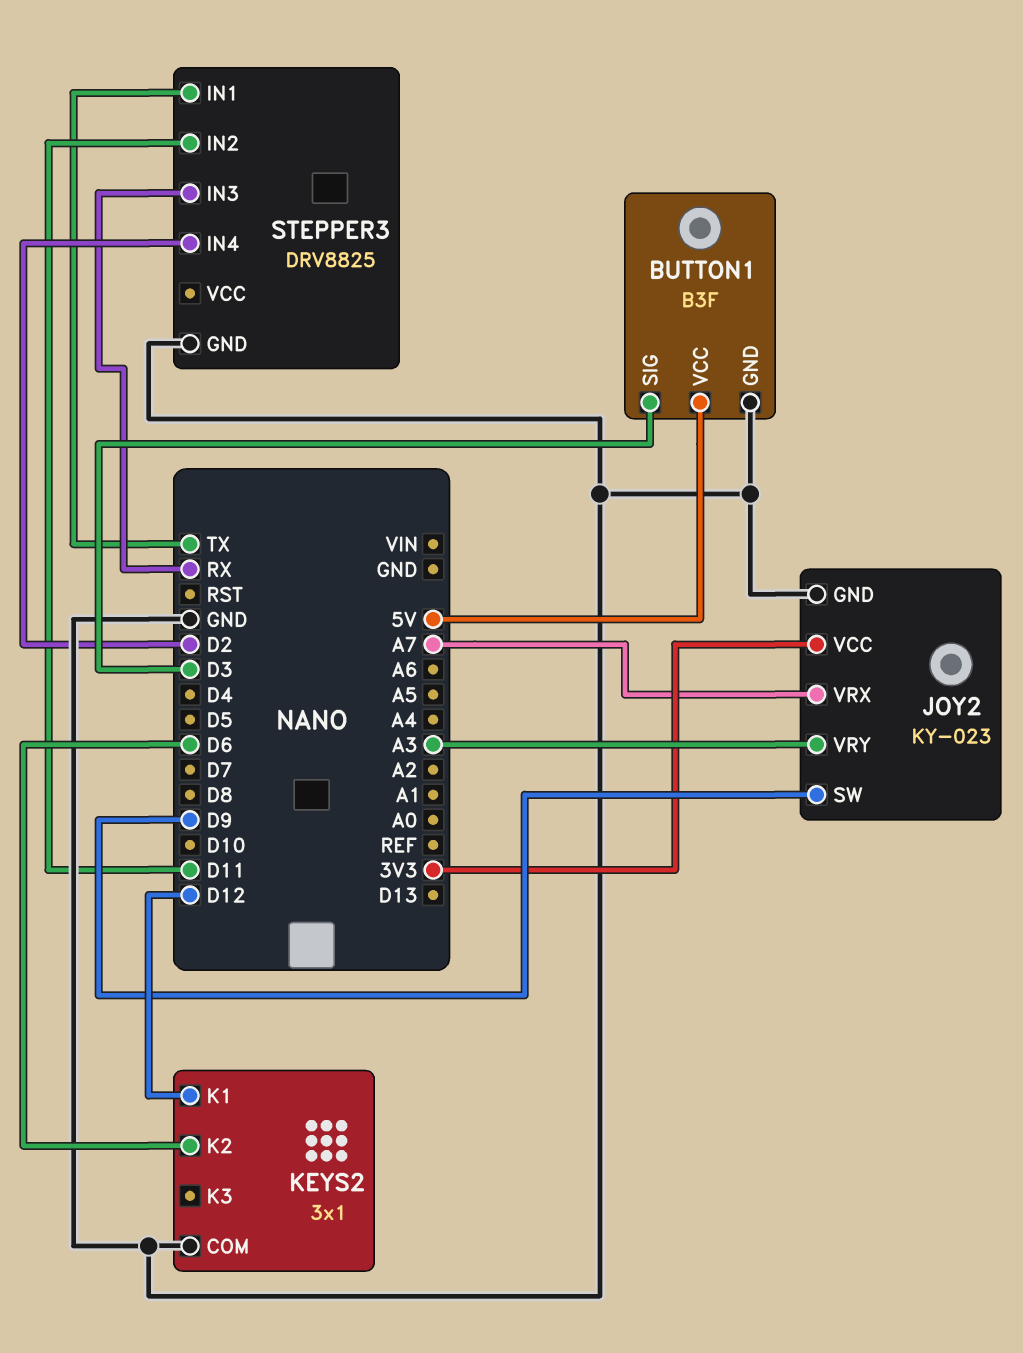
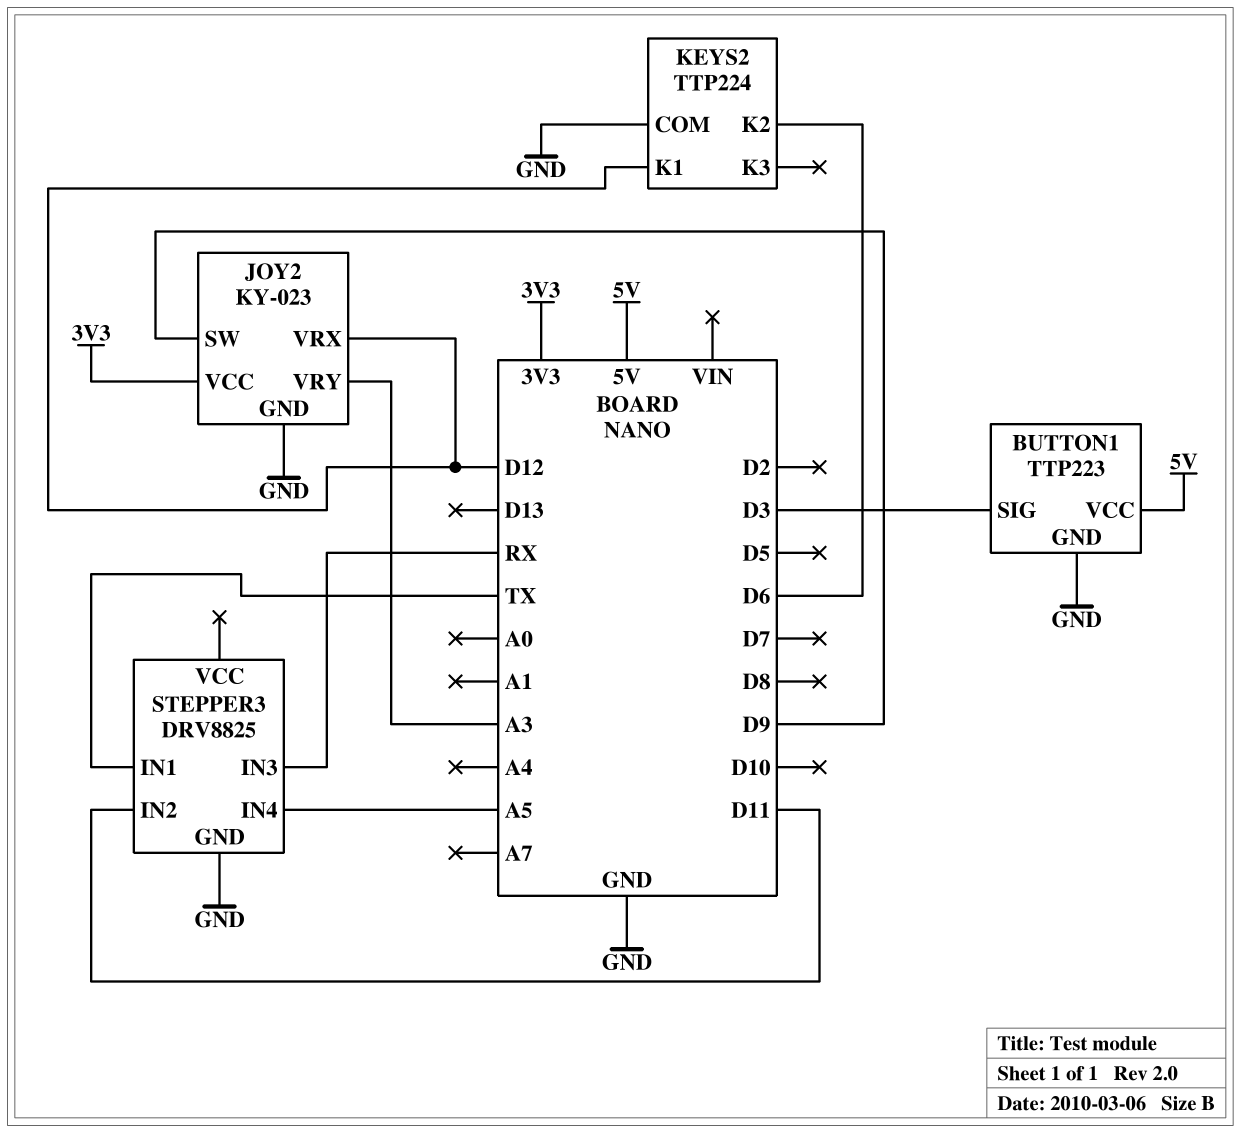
BUTTON1: B3F -> TTP223
JOY2 pin VRX: A7 -> D12
KEYS2: 3x1 -> TTP224
STEPPER3 pin IN4: D2 -> A5

